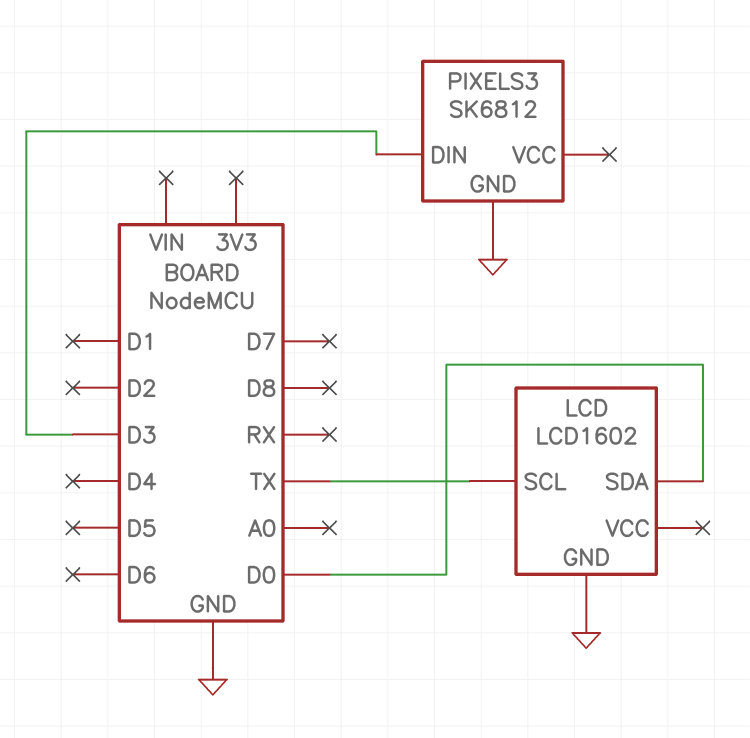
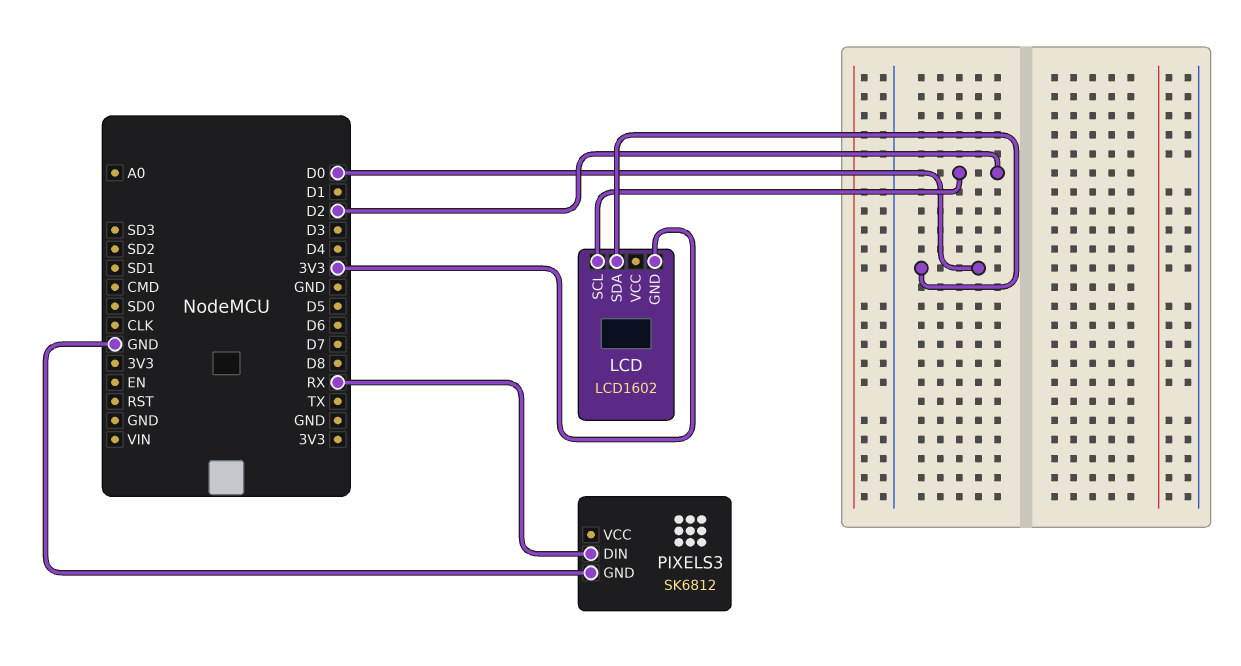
LCD pin GND: GND -> 3V3
LCD pin SCL: TX -> D2
PIXELS3 pin DIN: D3 -> RX

